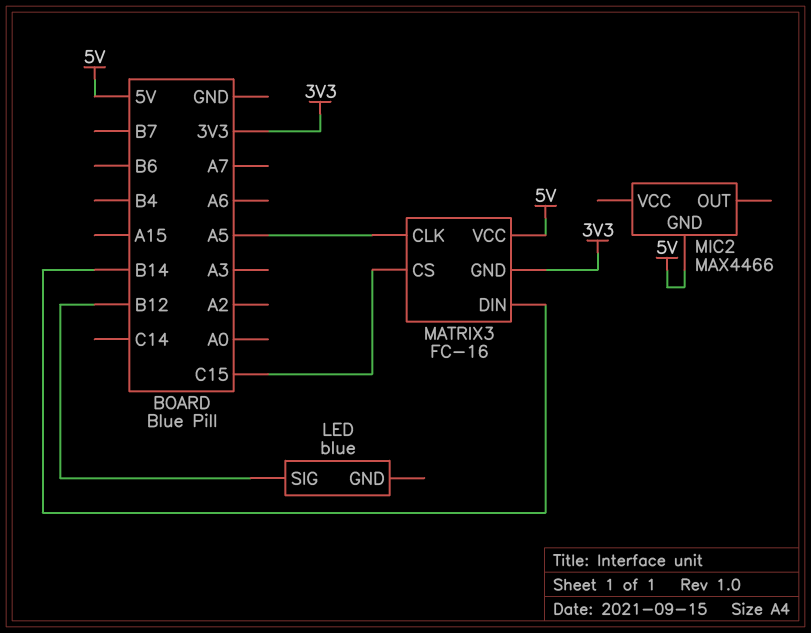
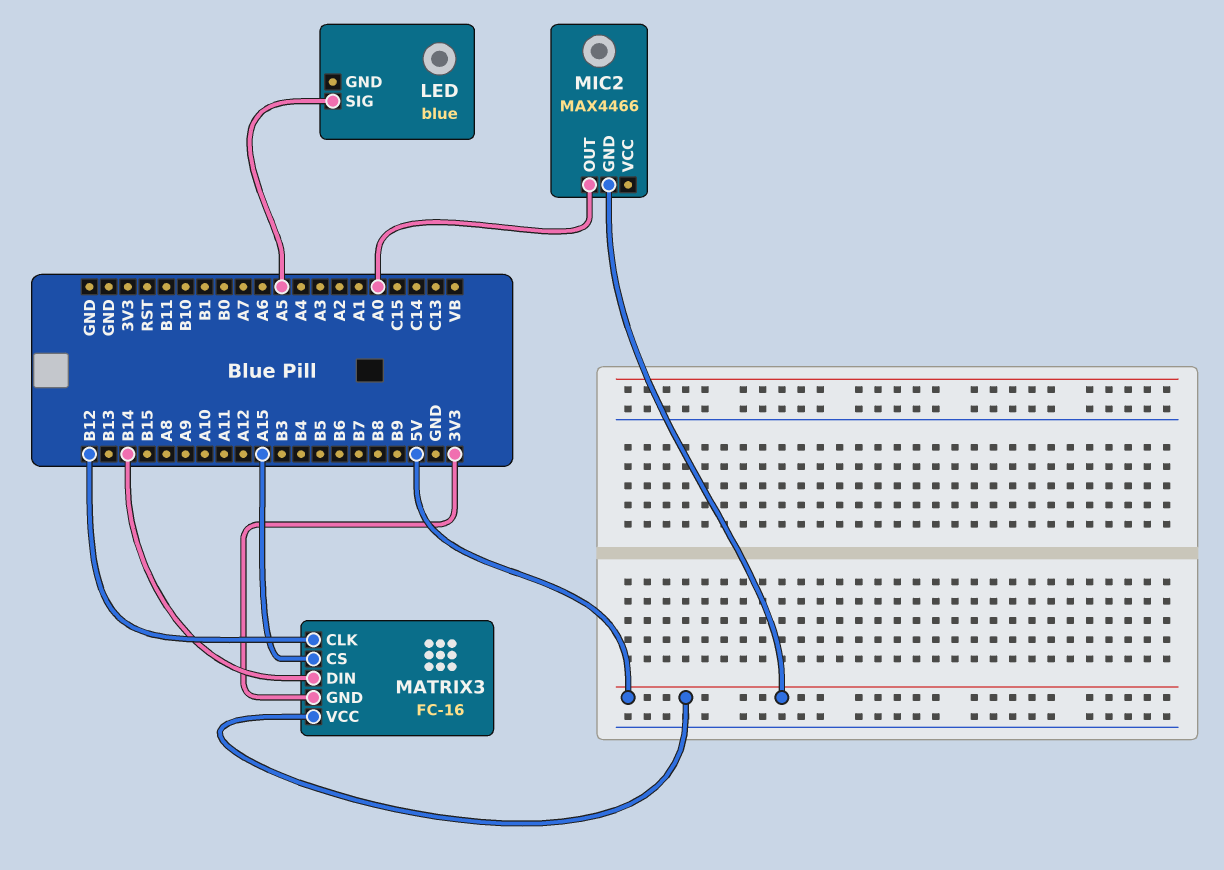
LED pin SIG: B12 -> A5
MATRIX3 pin CLK: A5 -> B12
MATRIX3 pin CS: C15 -> A15
MIC2 pin OUT: none -> A0

